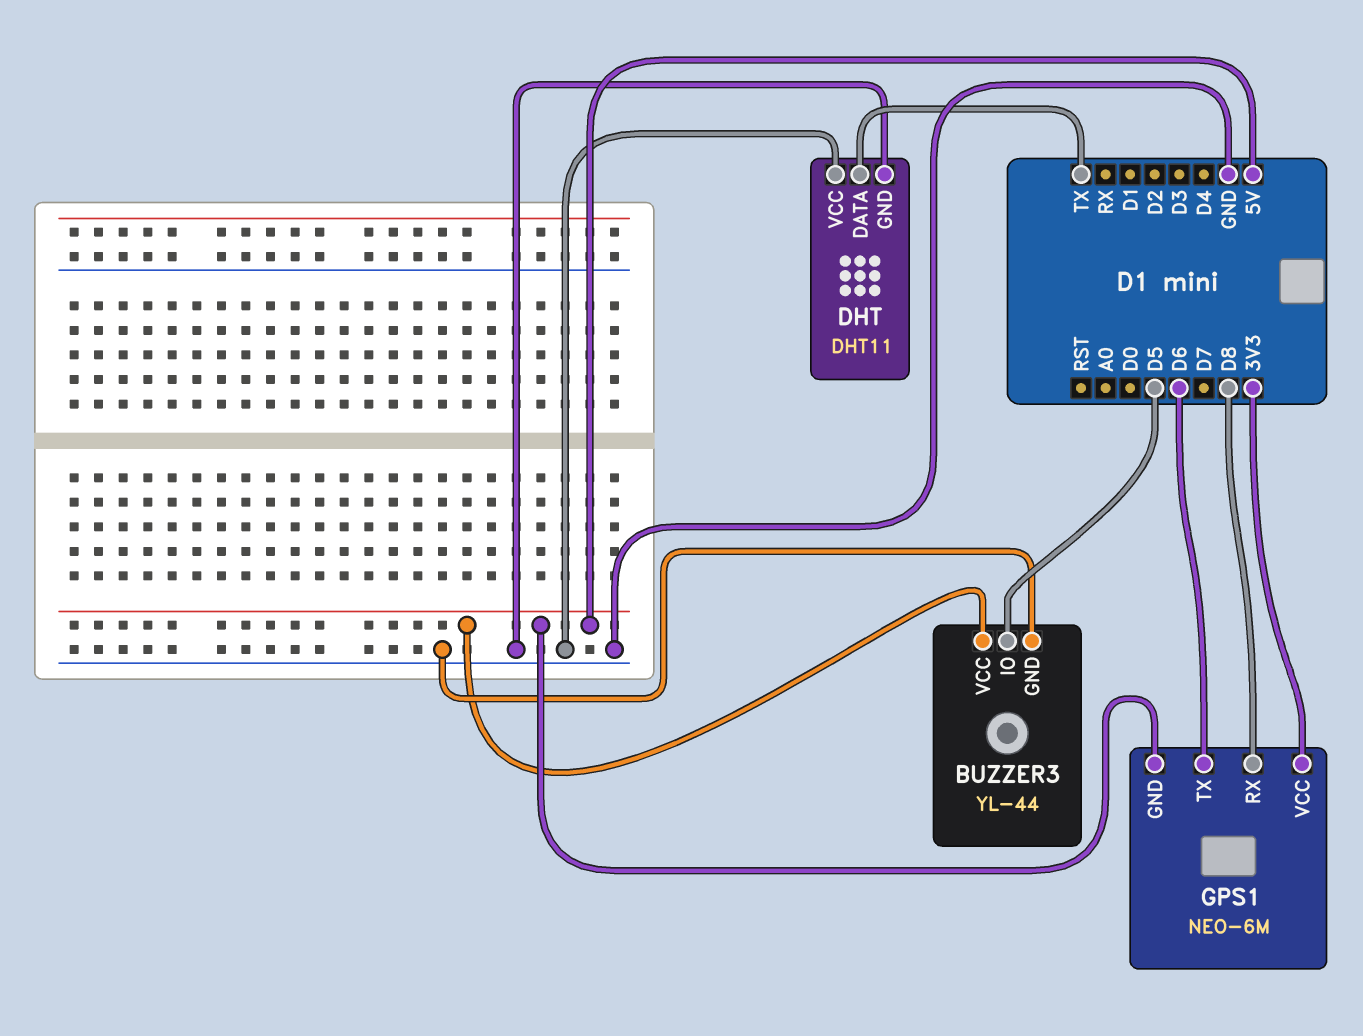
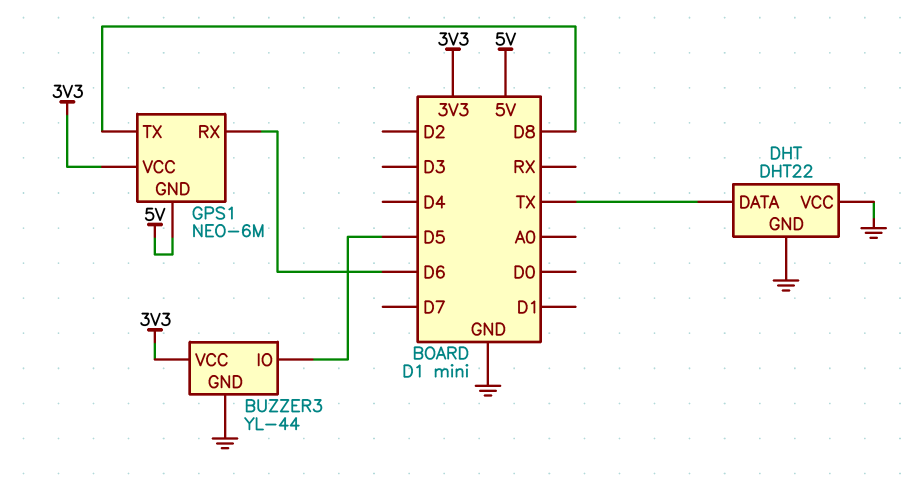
BUZZER3 pin VCC: 5V -> 3V3
DHT: DHT11 -> DHT22
GPS1 pin RX: D8 -> D6
GPS1 pin TX: D6 -> D8

